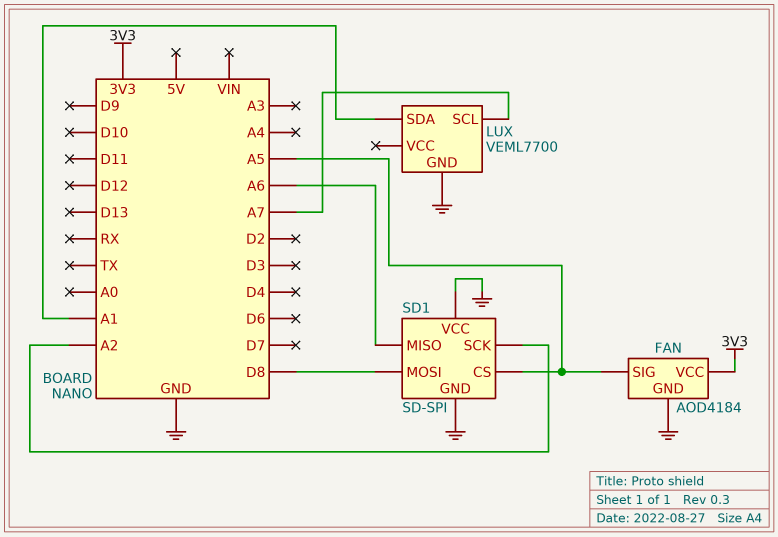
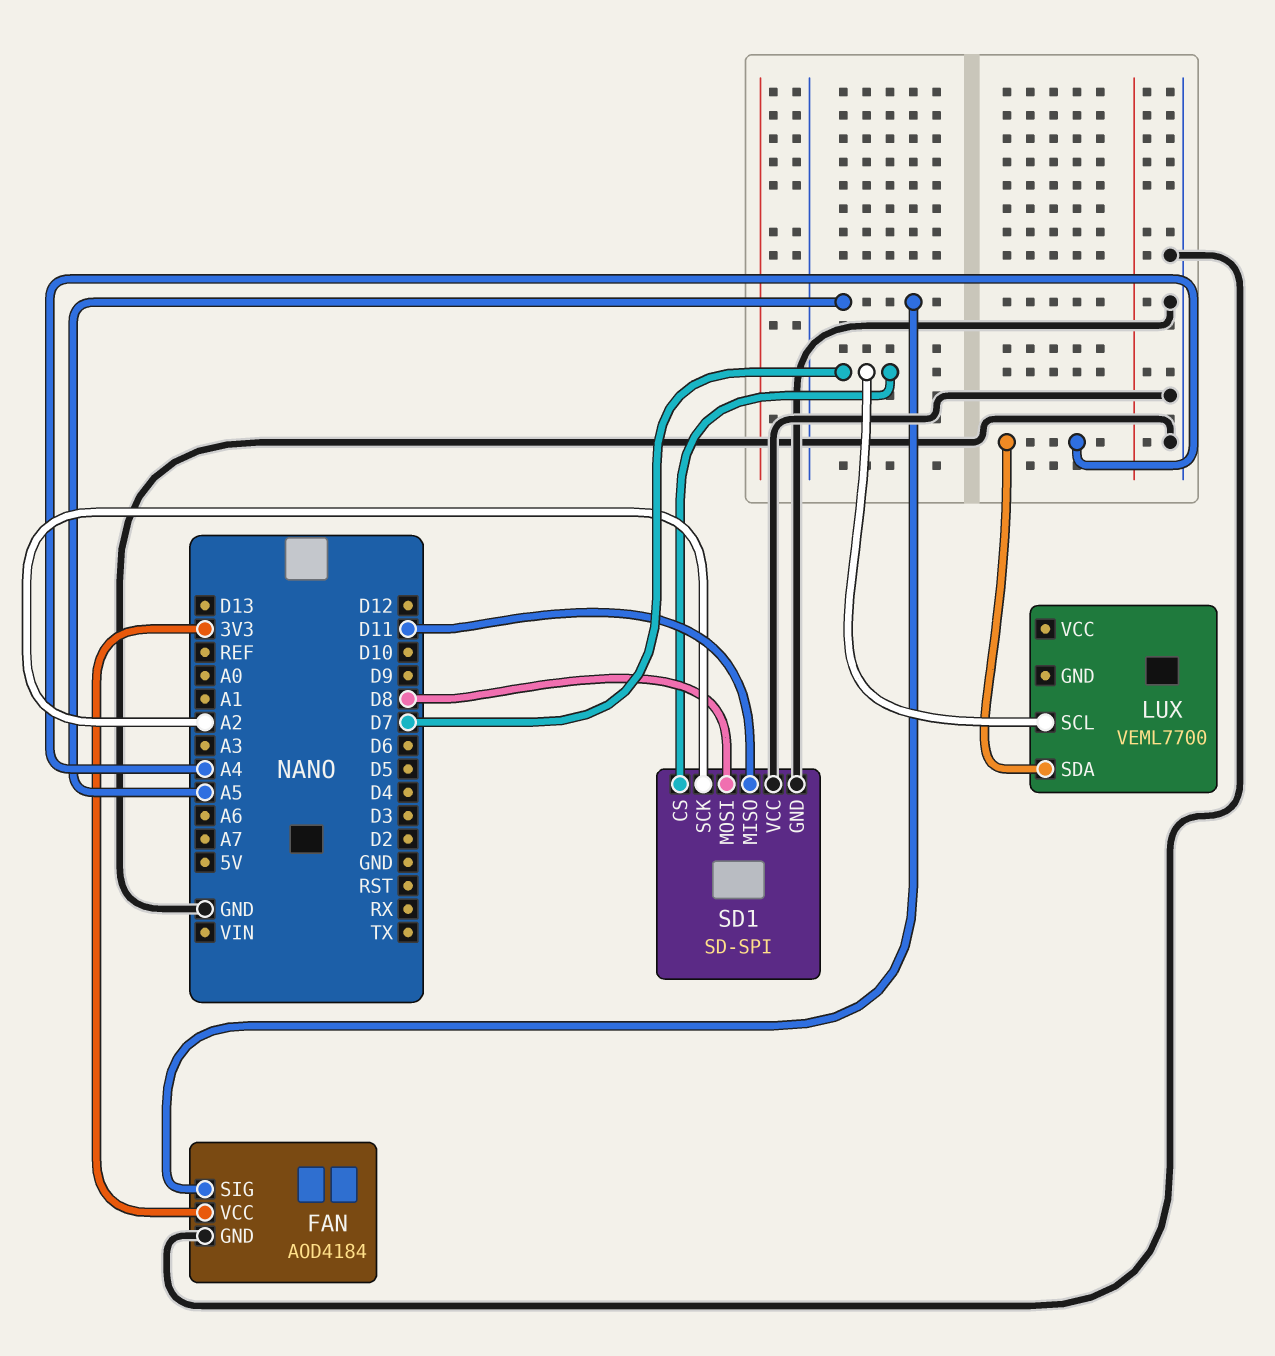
LUX pin GND: GND -> none
LUX pin SCL: A7 -> D7
LUX pin SDA: A1 -> A4
SD1 pin CS: A5 -> D7
SD1 pin MISO: A6 -> D11

